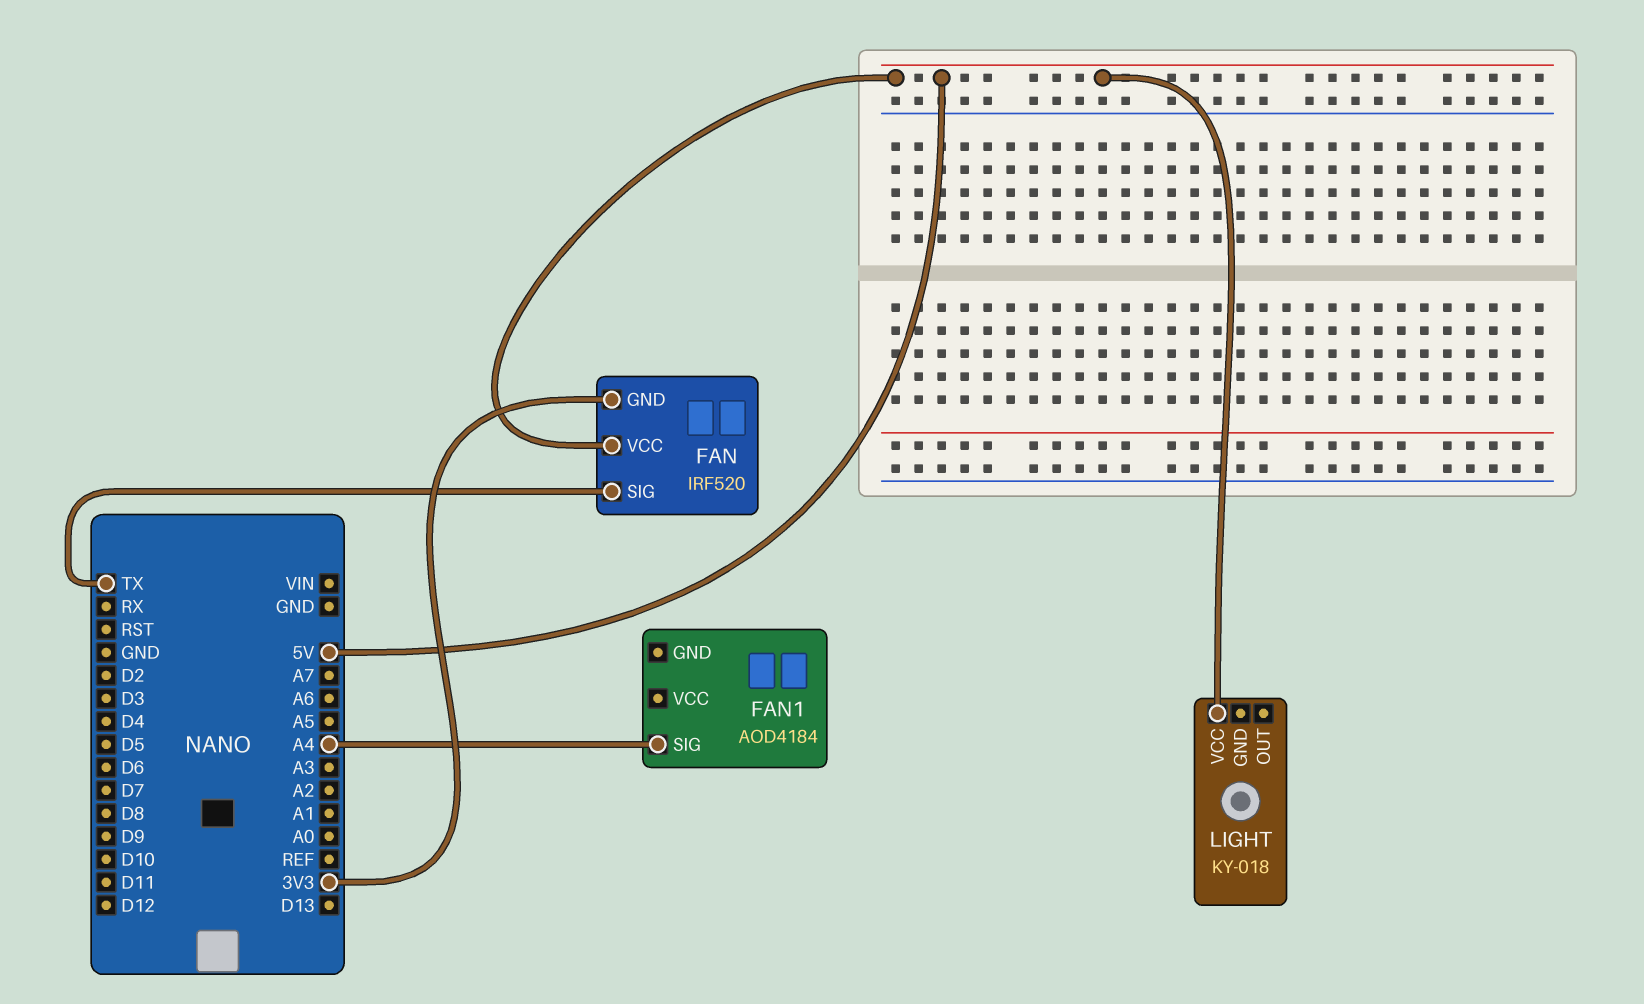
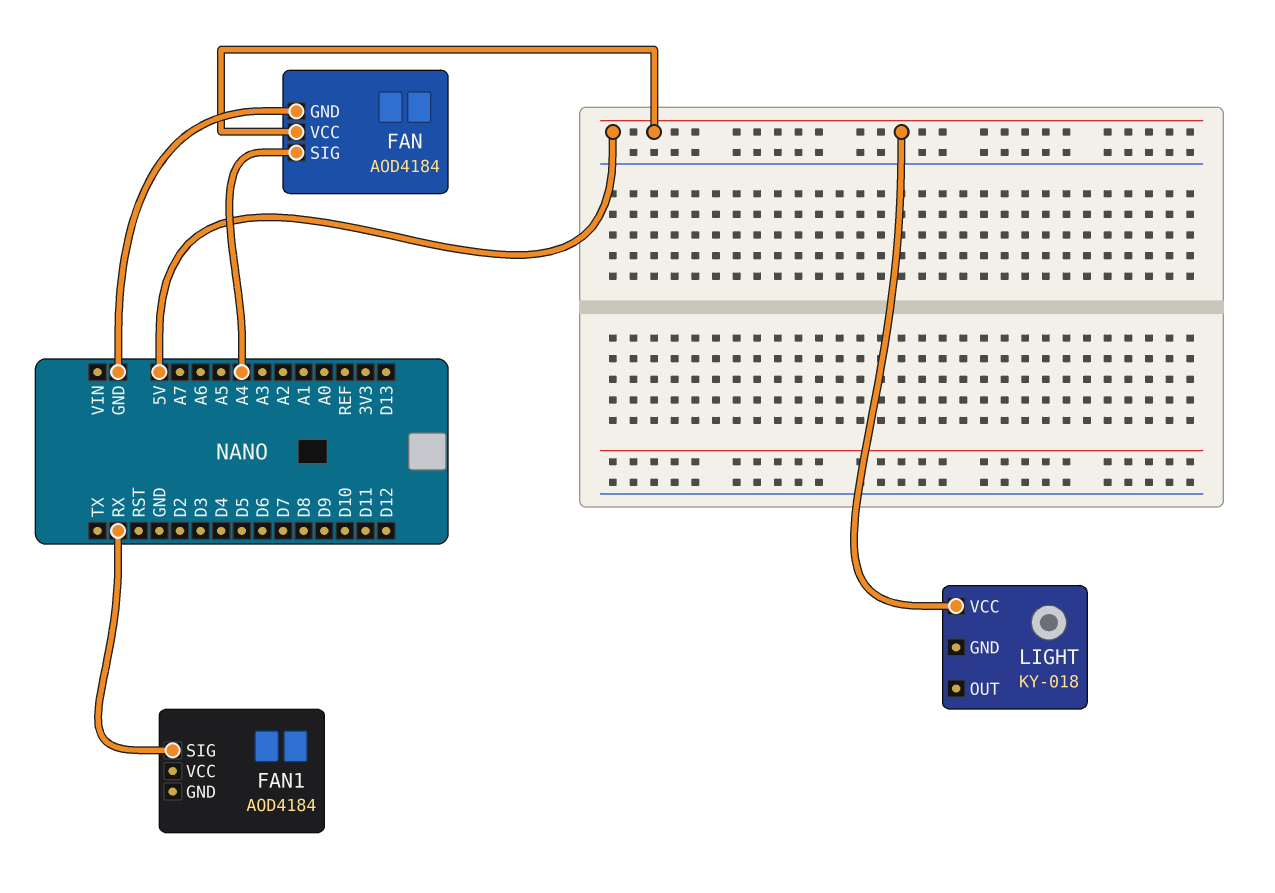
FAN: IRF520 -> AOD4184
FAN pin GND: 3V3 -> GND
FAN pin SIG: TX -> A4
FAN1 pin SIG: A4 -> RX

